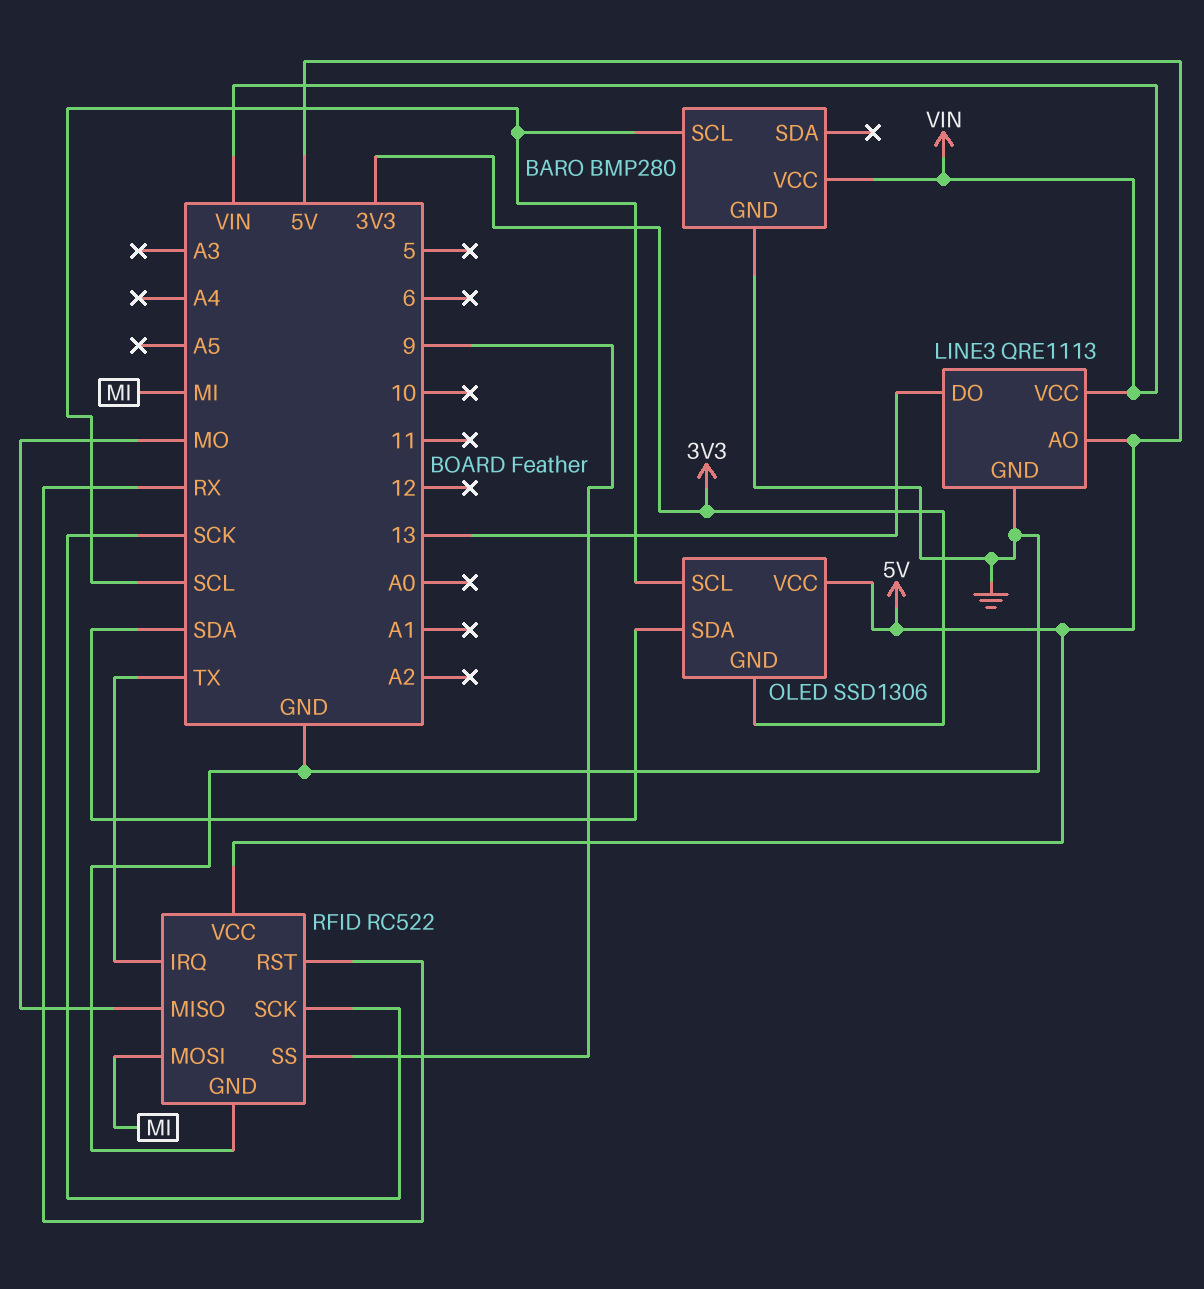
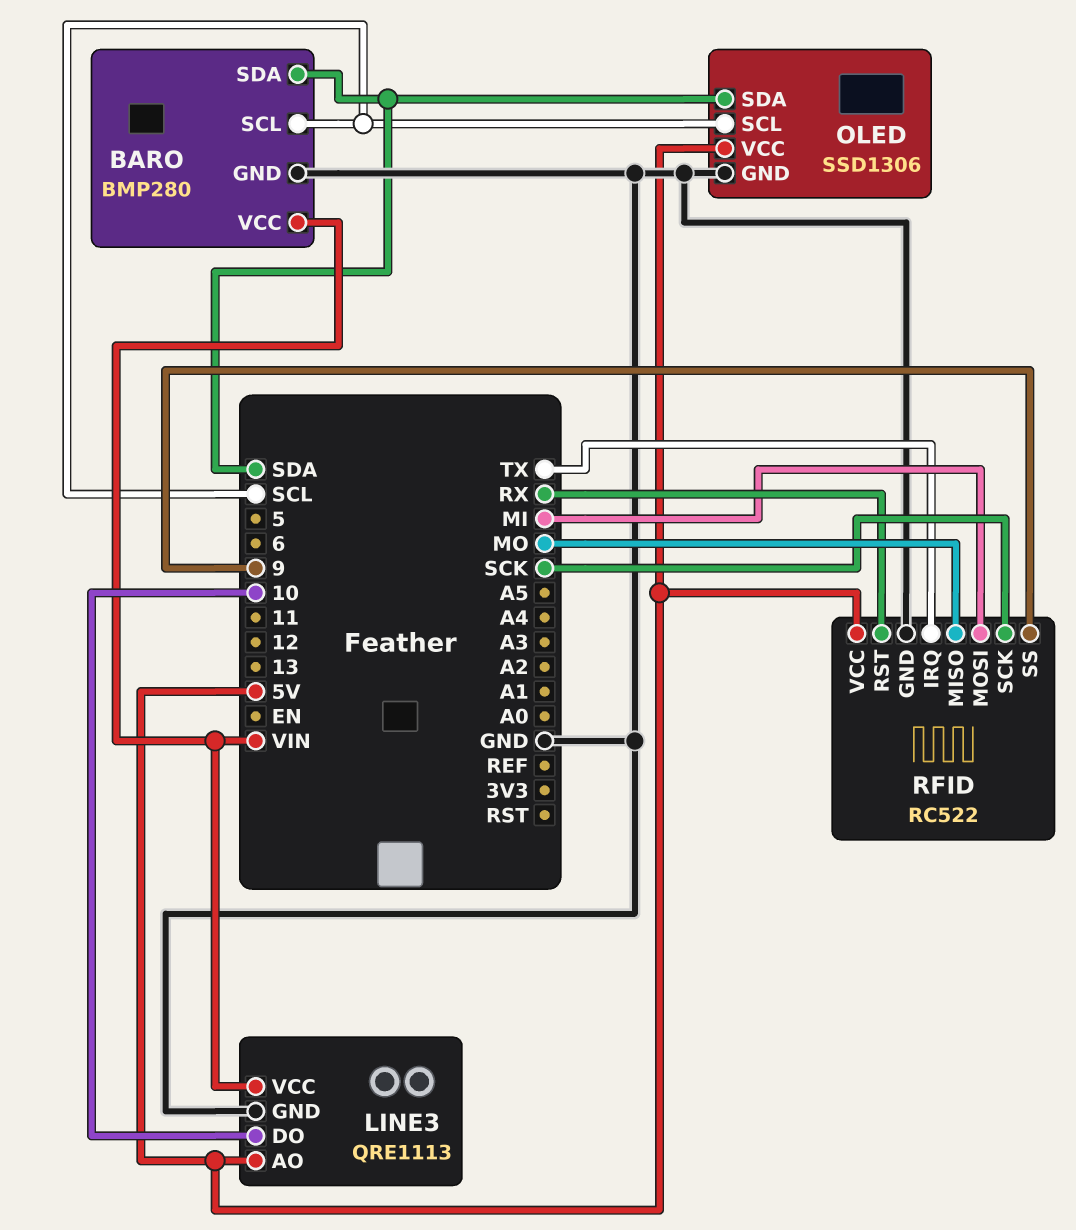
BARO pin SDA: none -> SDA
LINE3 pin DO: 13 -> 10
OLED pin GND: 3V3 -> GND

